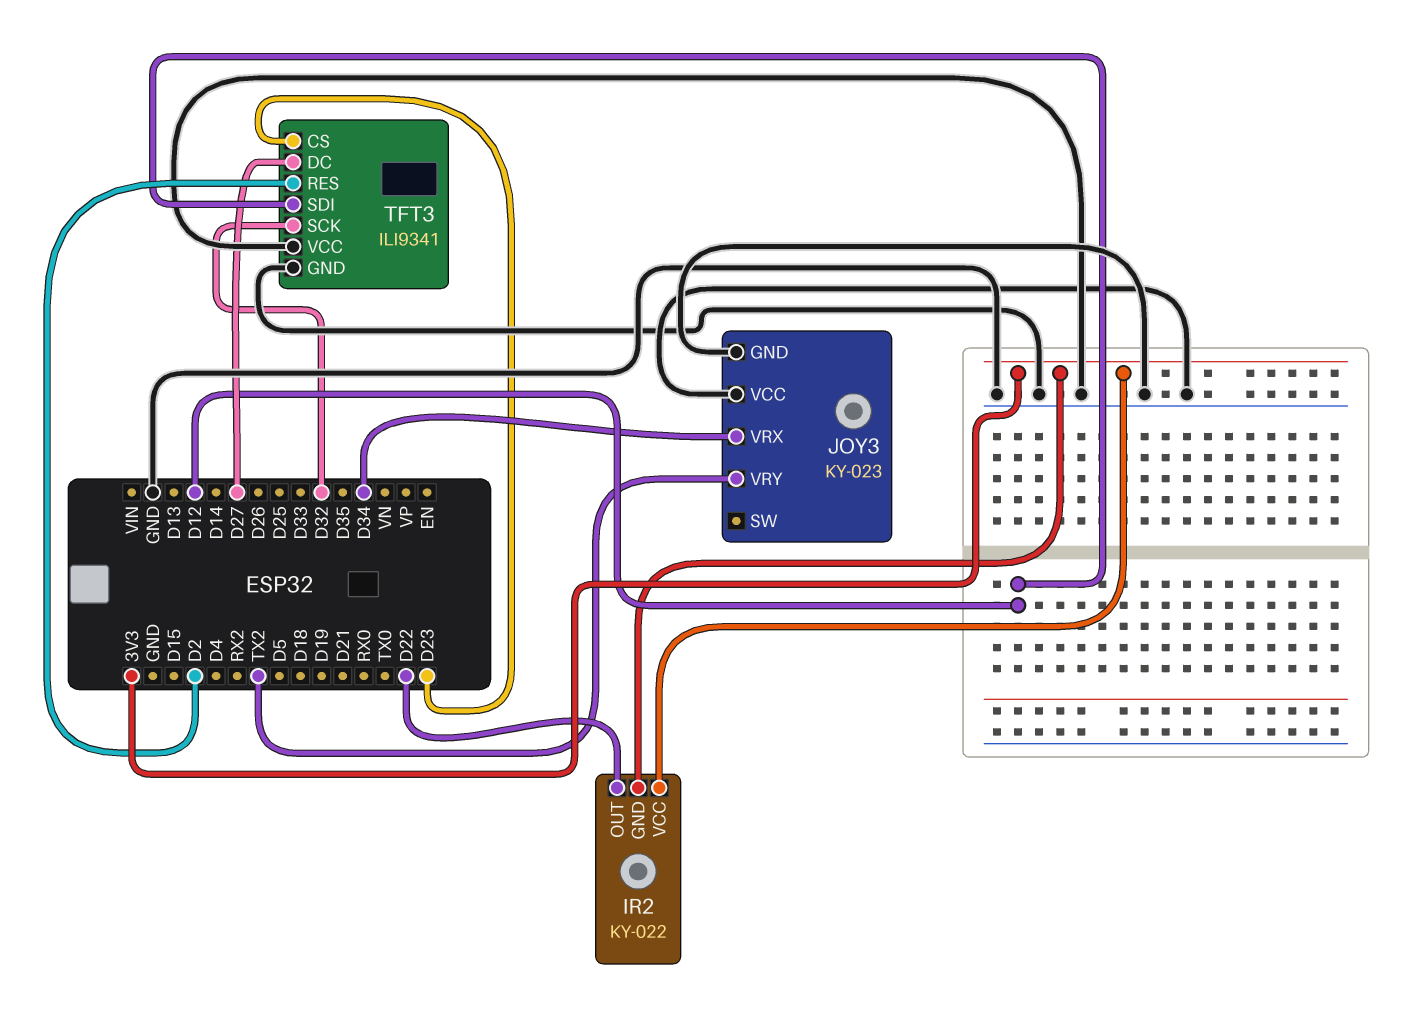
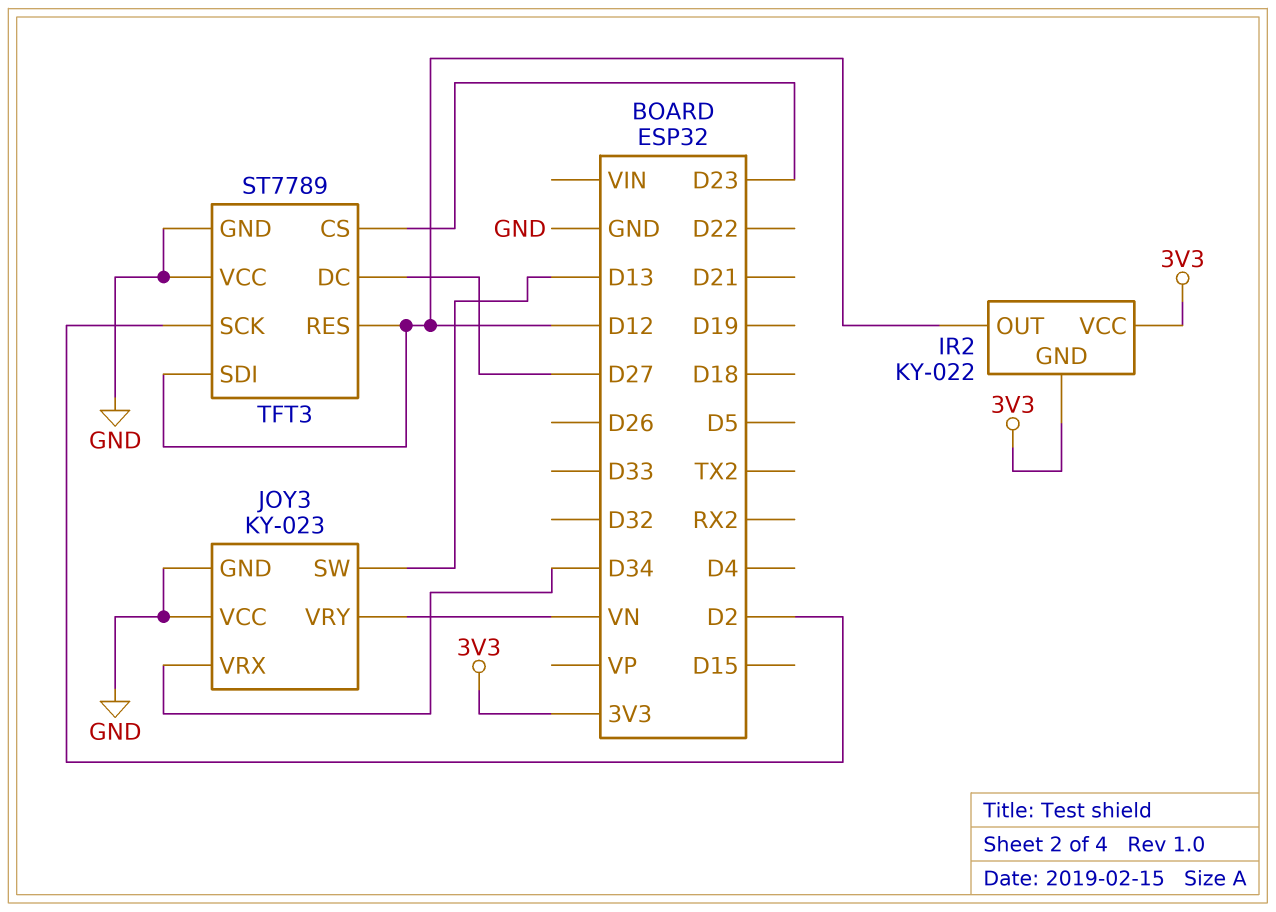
IR2 pin OUT: D22 -> D12
JOY3 pin SW: none -> D13
JOY3 pin VRY: TX2 -> VN
TFT3: ILI9341 -> ST7789
TFT3 pin RES: D2 -> D12
TFT3 pin SCK: D32 -> D2

